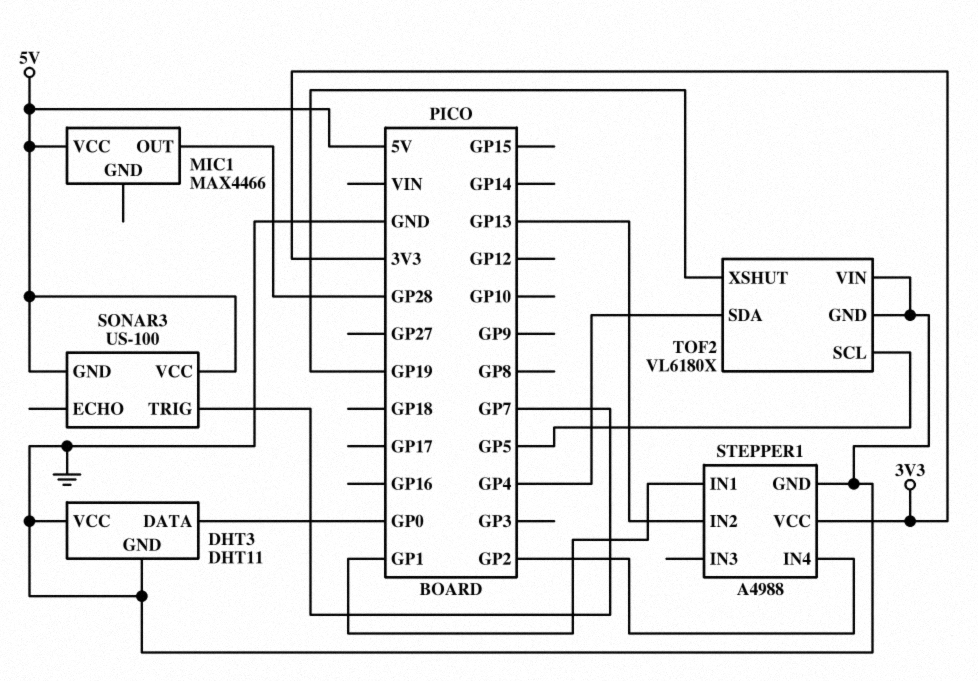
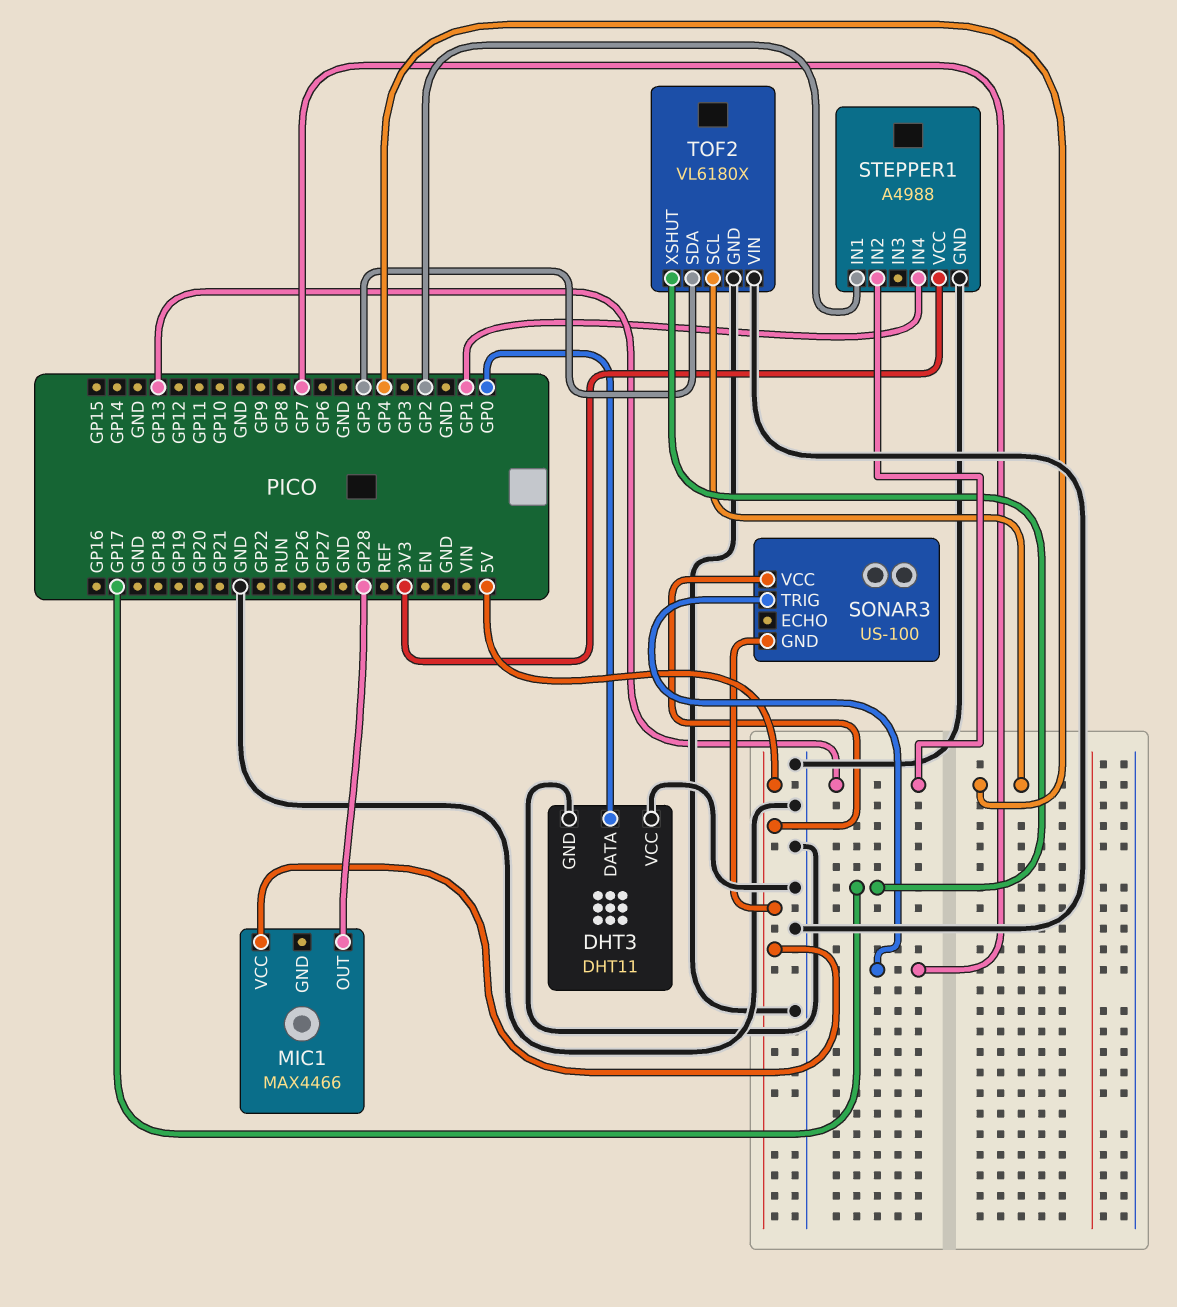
STEPPER1 pin IN1: GP1 -> GP2
STEPPER1 pin IN4: GP2 -> GP1
TOF2 pin SCL: GP5 -> GP4
TOF2 pin SDA: GP4 -> GP5
TOF2 pin XSHUT: GP19 -> GP17

